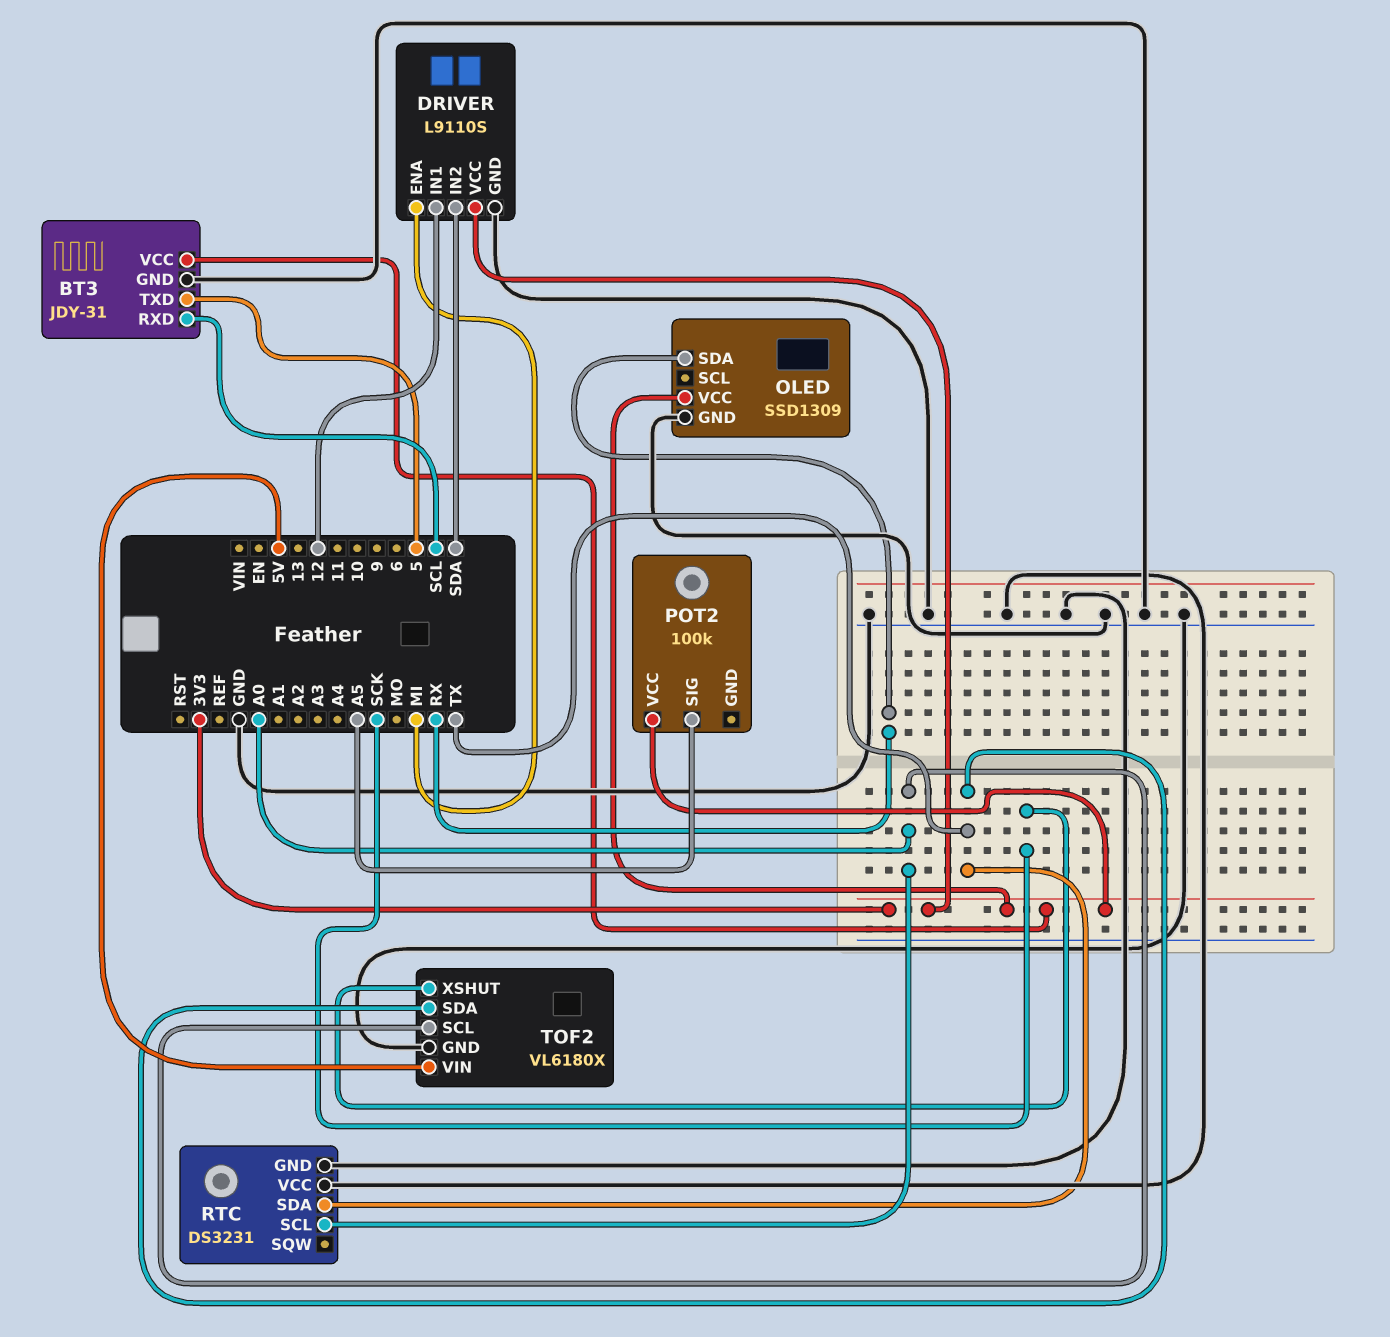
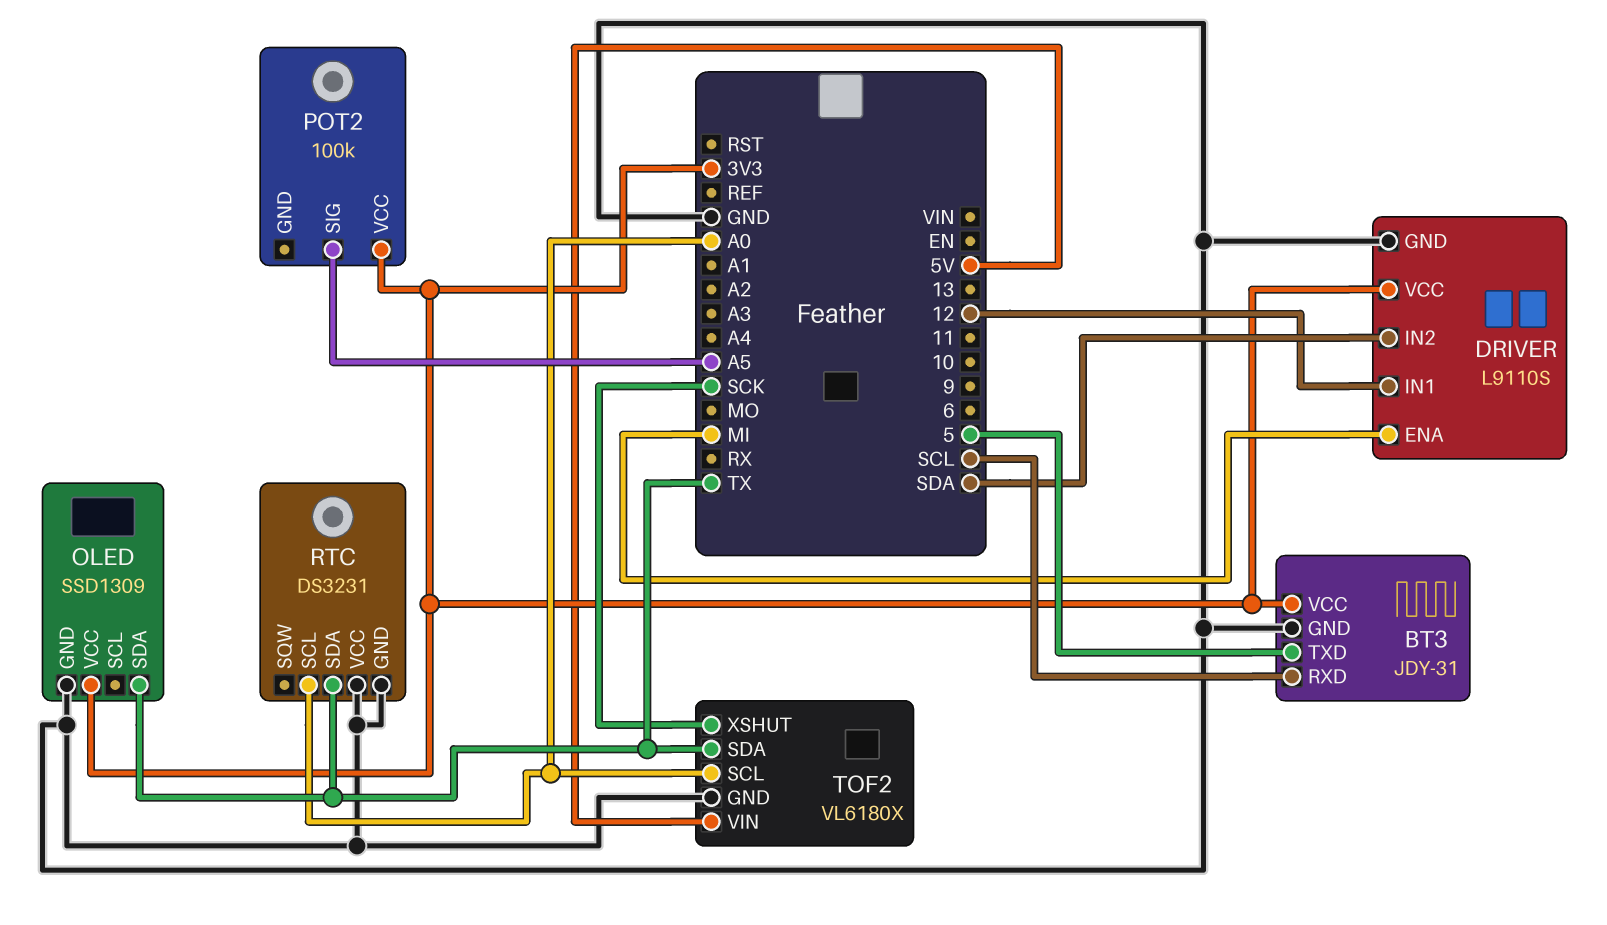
OLED pin SDA: RX -> TX

